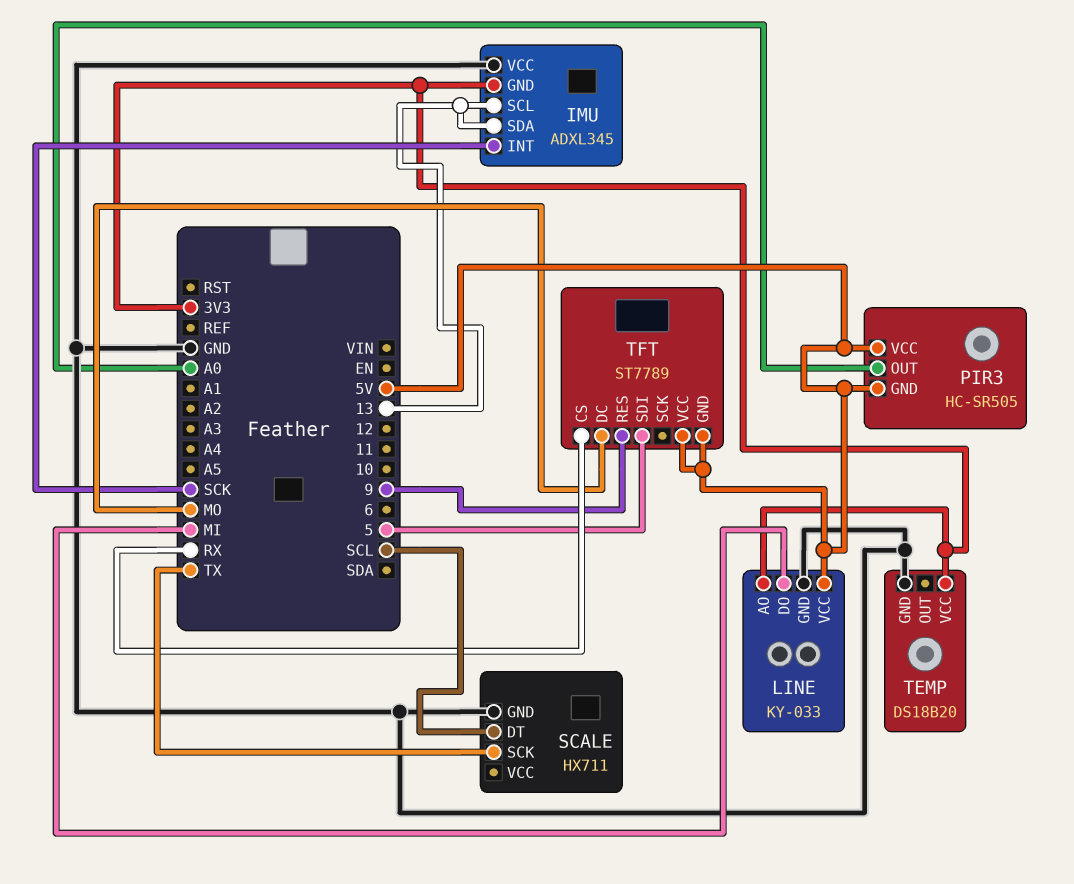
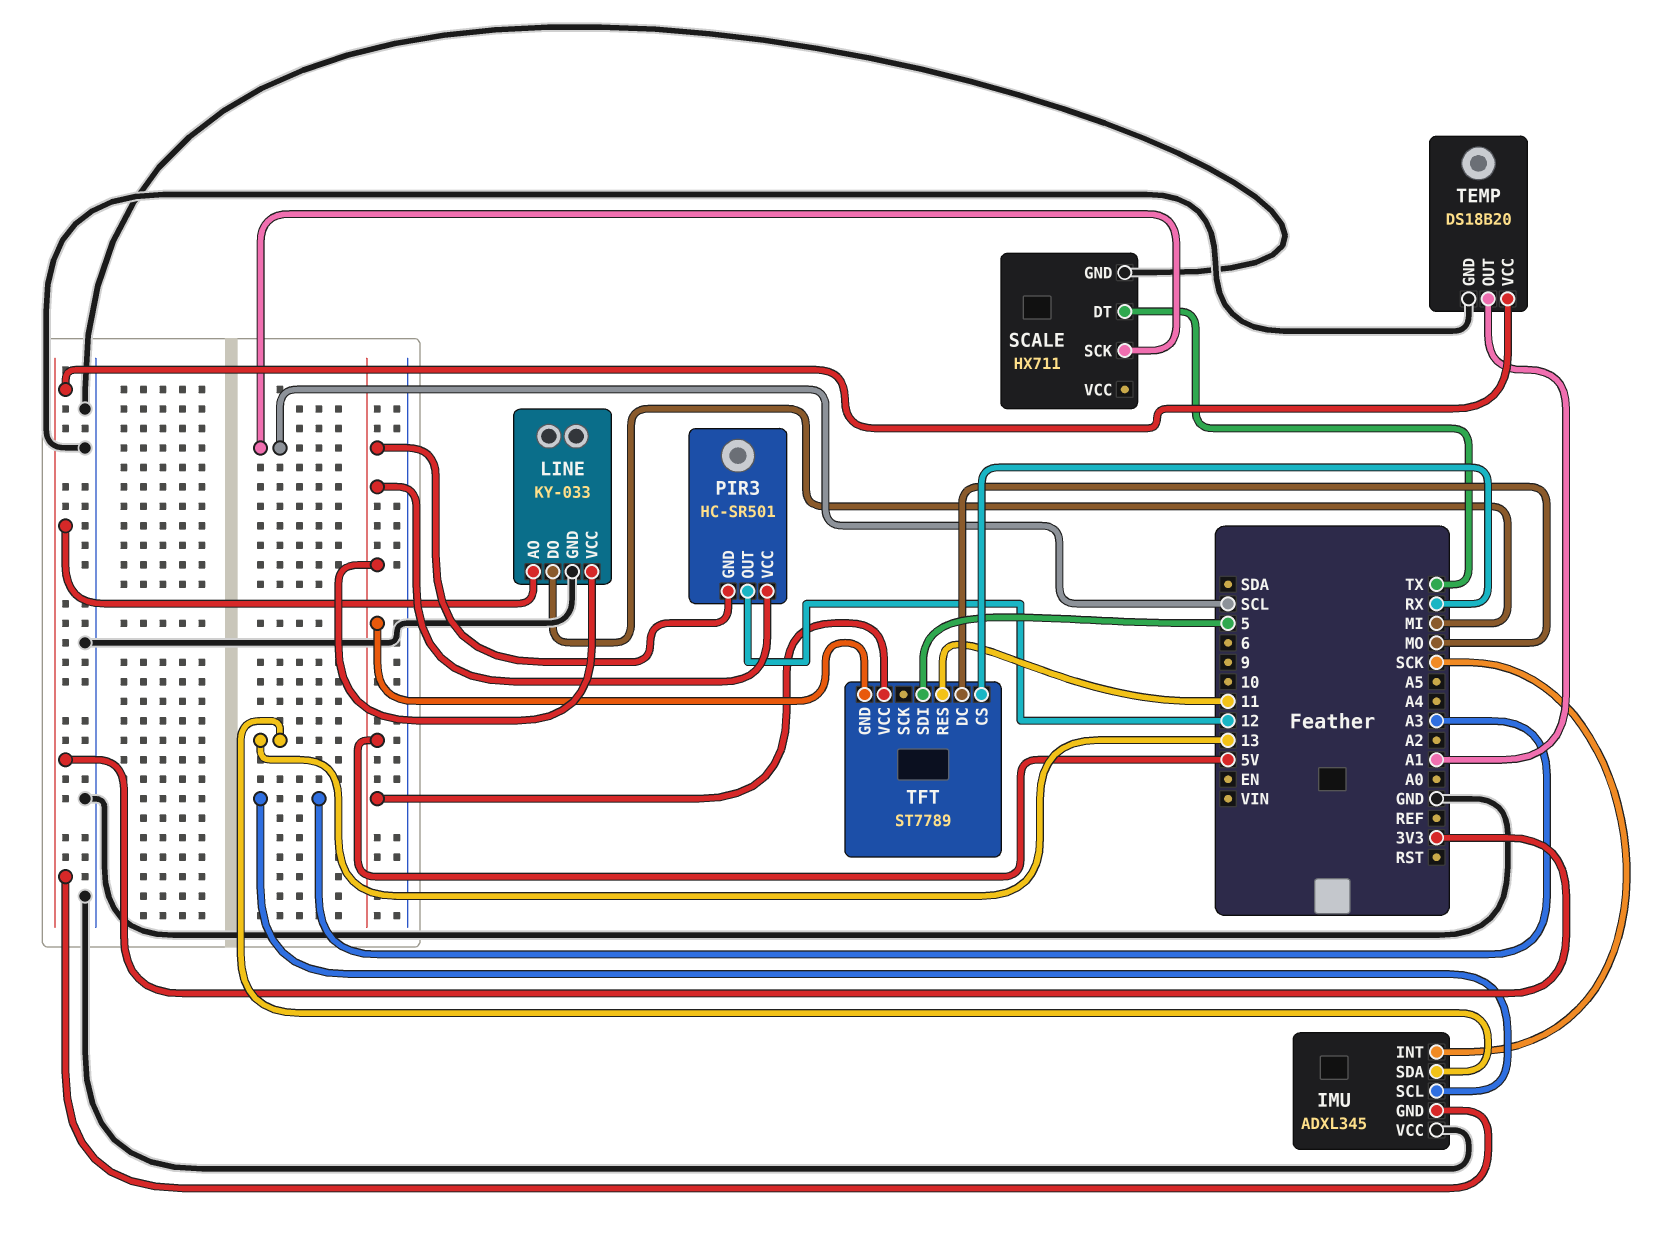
IMU pin SCL: 13 -> A3
PIR3: HC-SR505 -> HC-SR501
PIR3 pin OUT: A0 -> 12
SCALE pin DT: SCL -> TX
SCALE pin SCK: TX -> SCL
TEMP pin OUT: none -> A1
TFT pin RES: 9 -> 11

